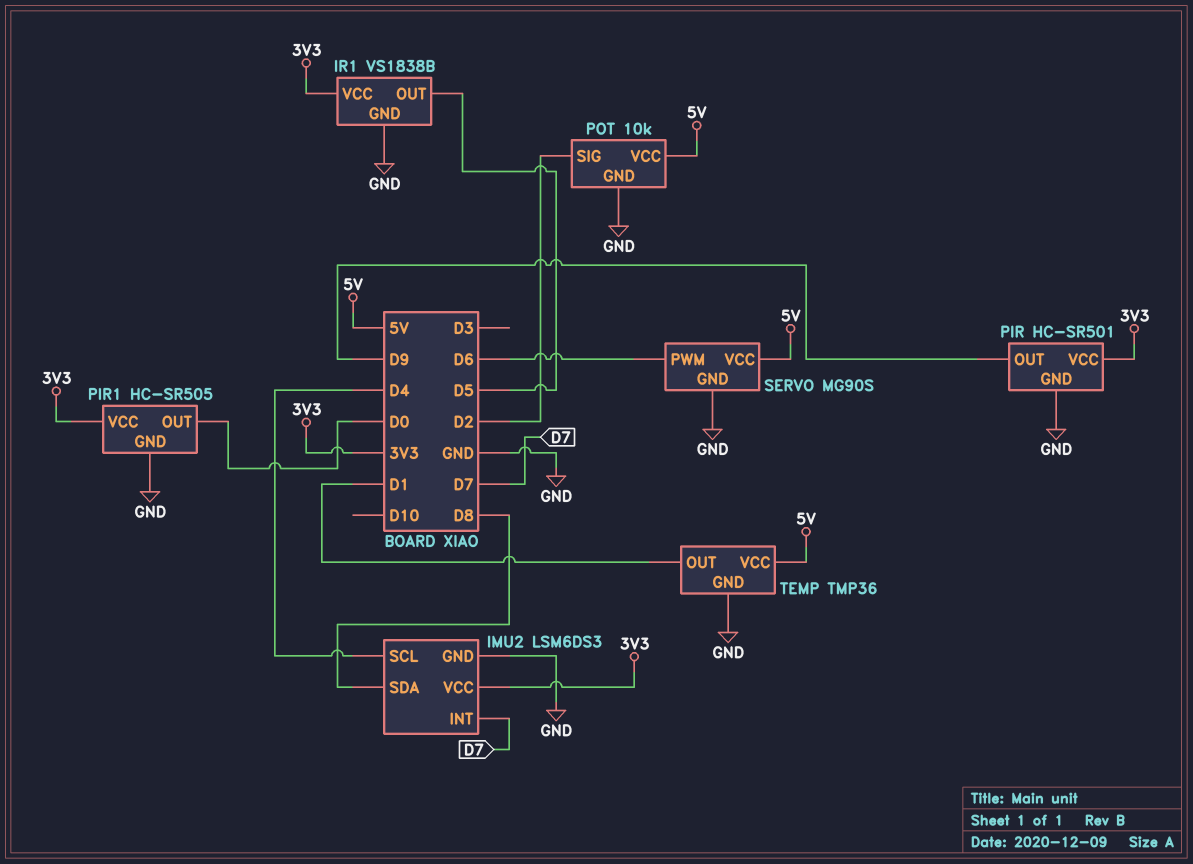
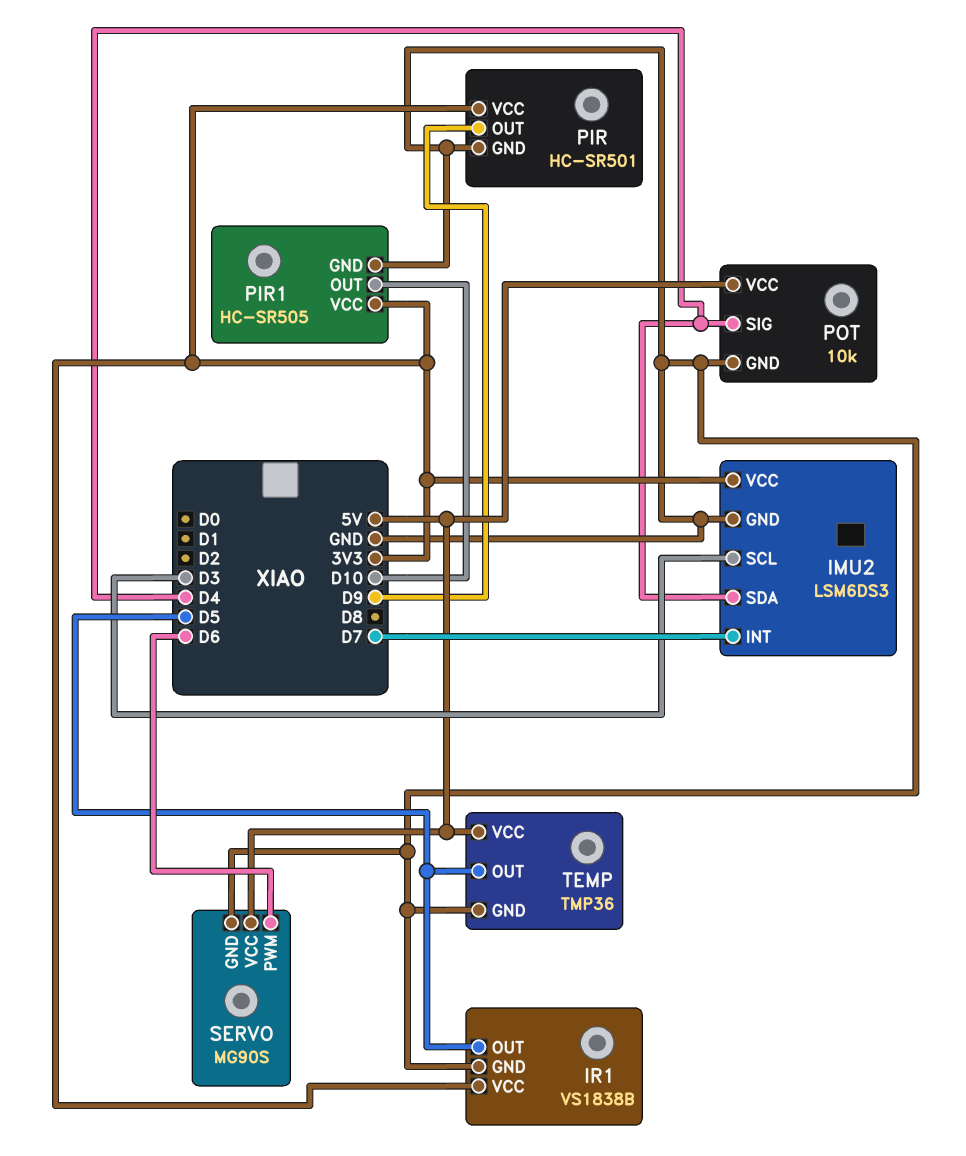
IMU2 pin SCL: D4 -> D3
IMU2 pin SDA: D8 -> D4
PIR1 pin OUT: D0 -> D10
POT pin SIG: D2 -> D4
TEMP pin OUT: D1 -> D5

